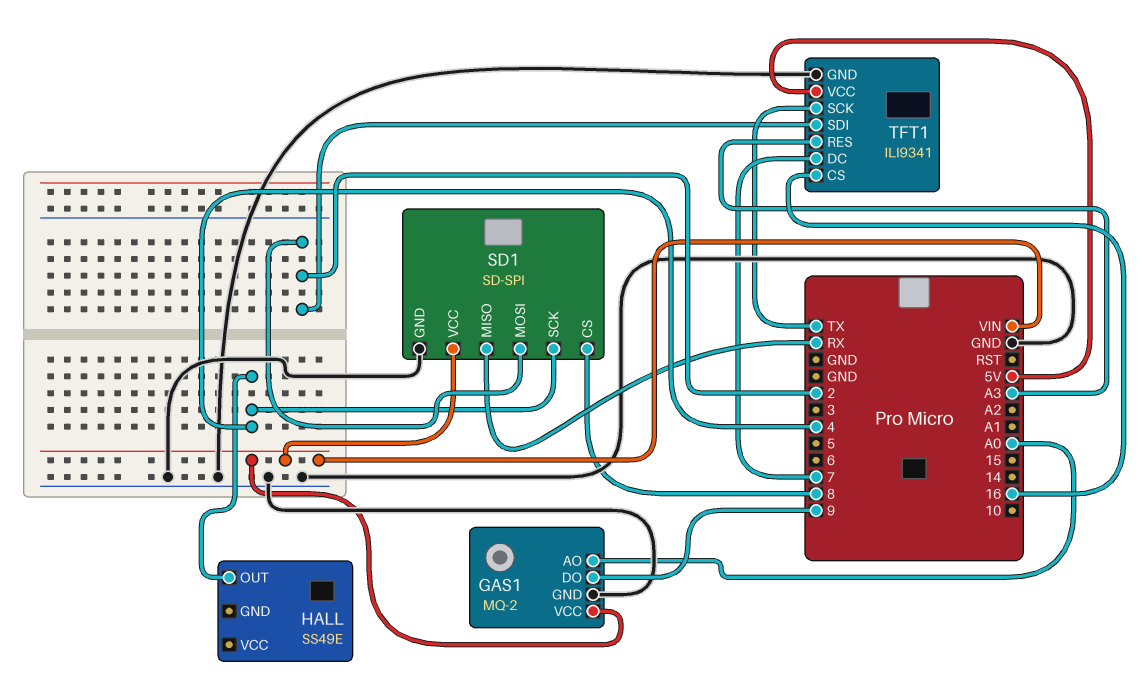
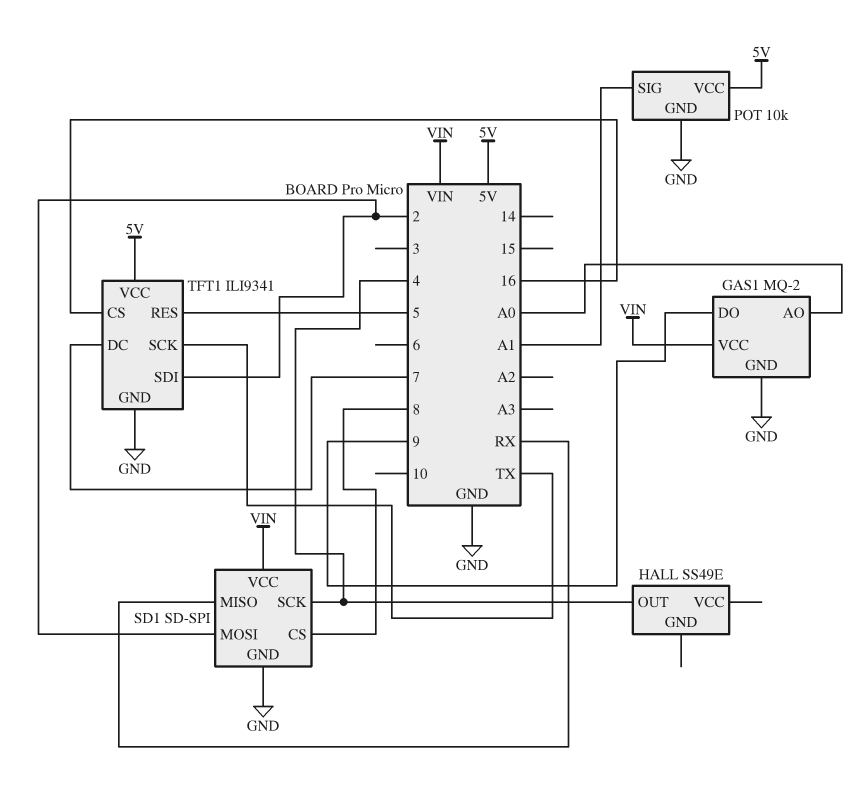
POT: none -> 10k
POT pin GND: none -> GND
POT pin SIG: none -> A1
POT pin VCC: none -> 5V
TFT1 pin RES: A3 -> 5

